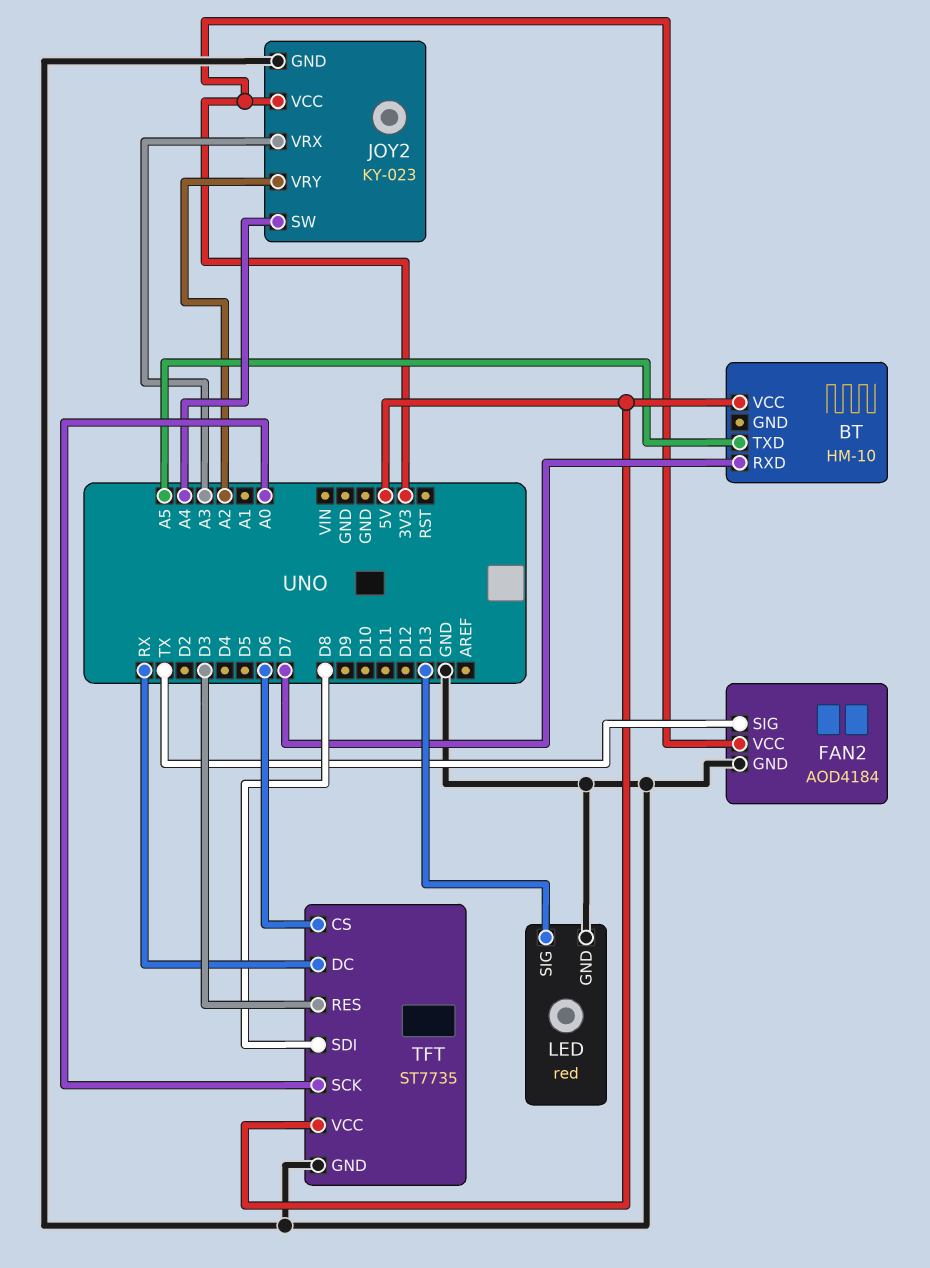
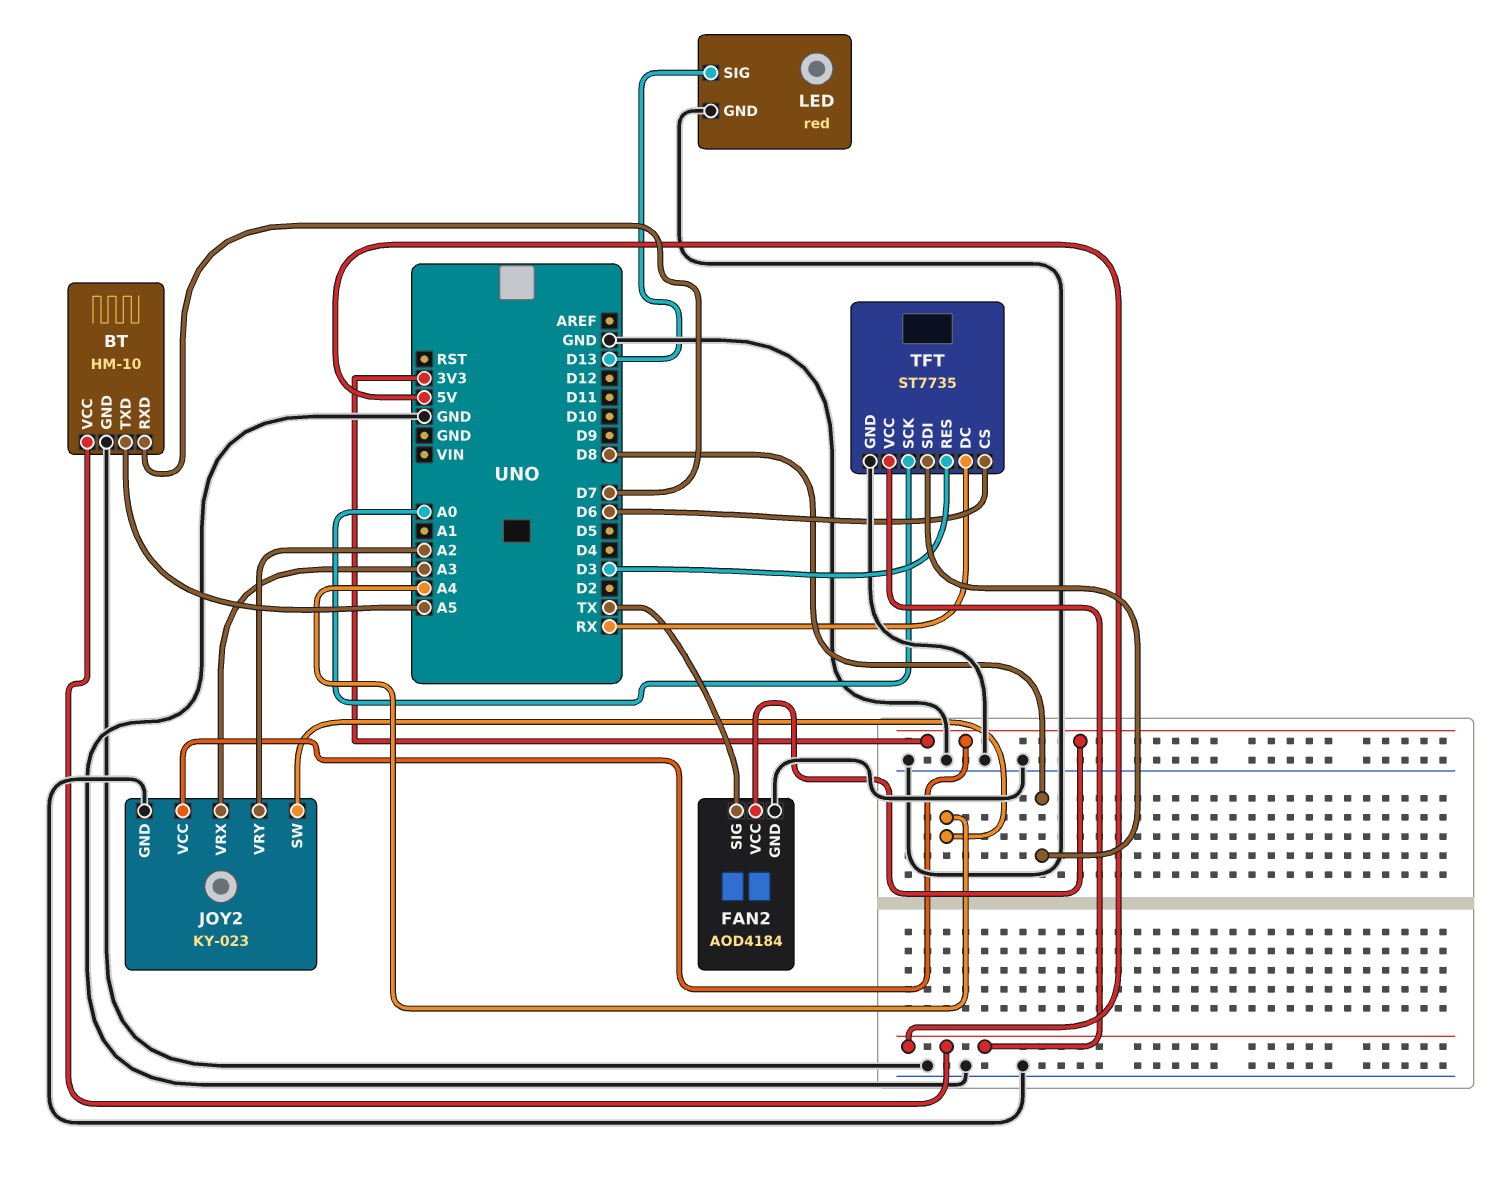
BT pin GND: none -> GND

